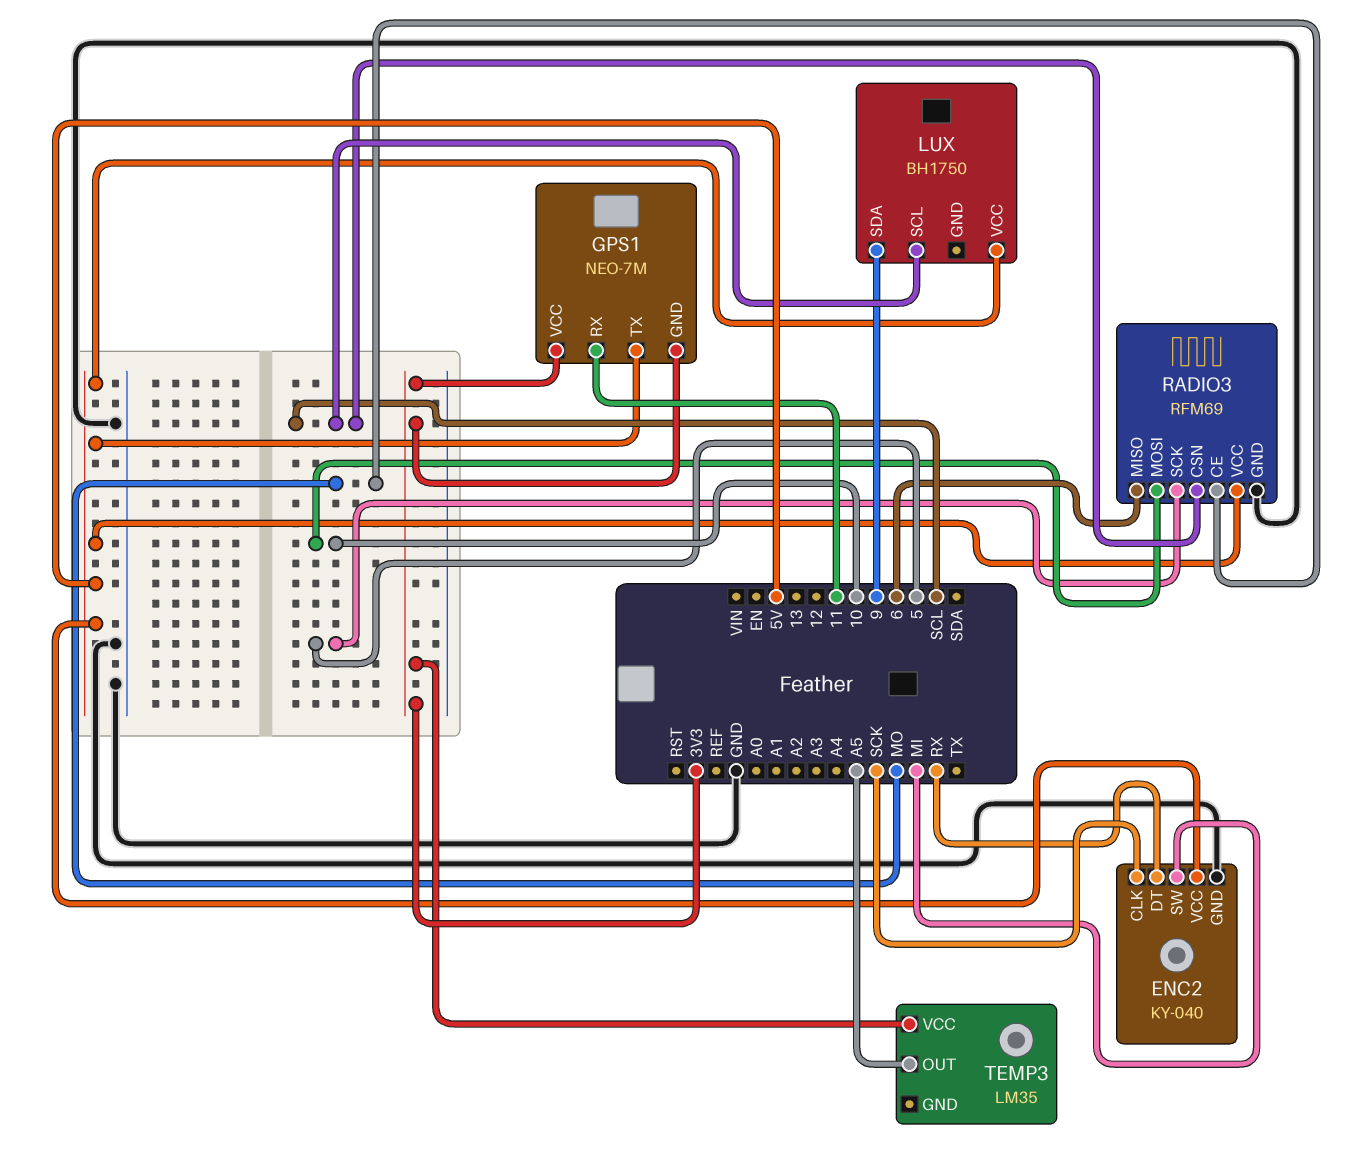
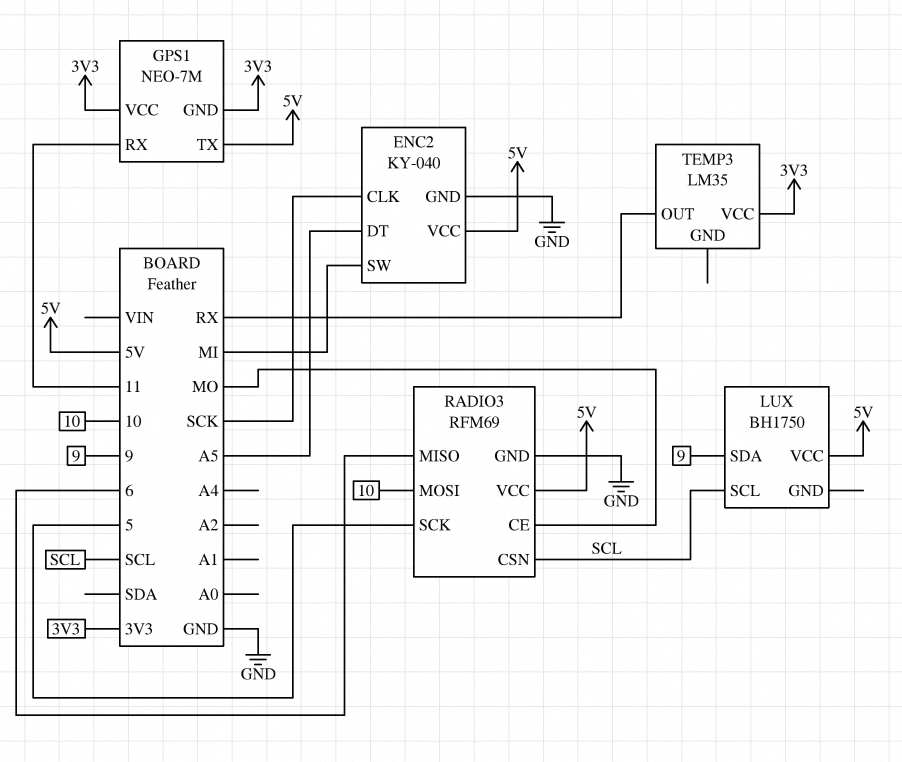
ENC2 pin DT: RX -> A5
TEMP3 pin OUT: A5 -> RX

